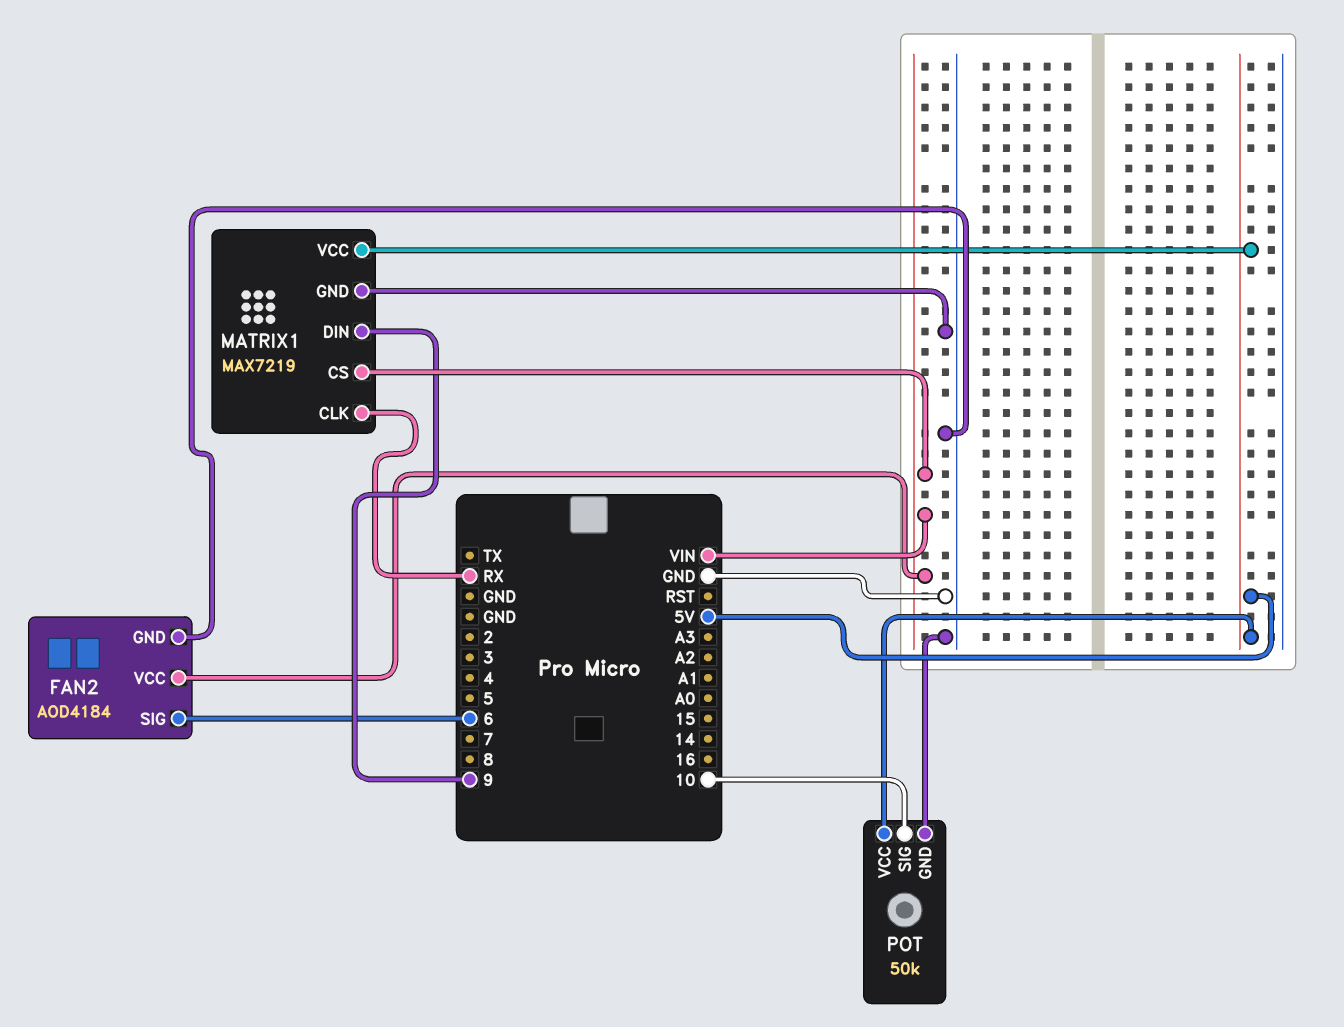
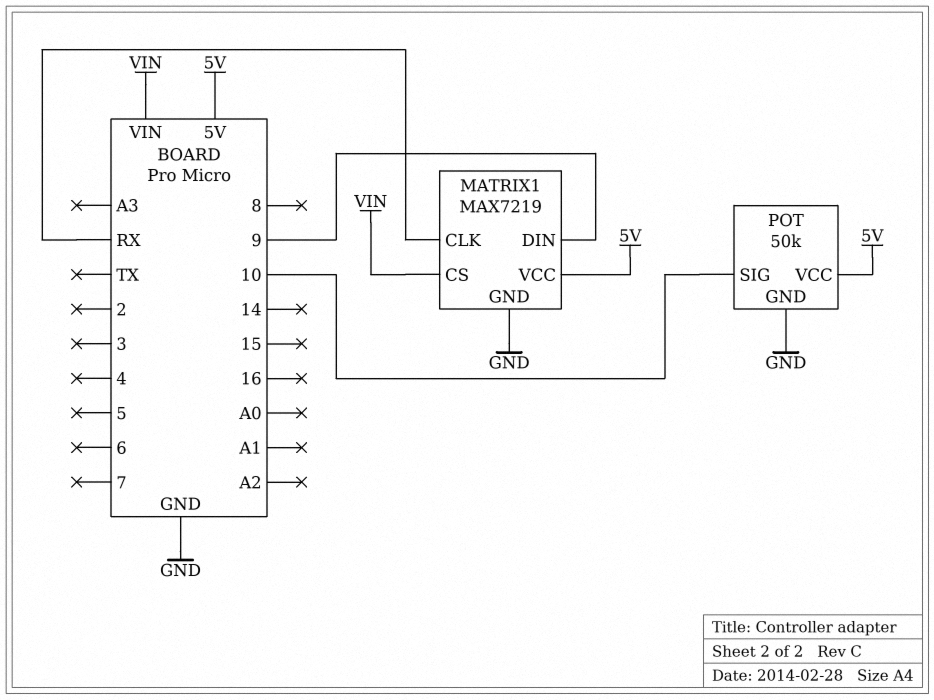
FAN2: AOD4184 -> none
FAN2 pin GND: GND -> none
FAN2 pin SIG: 6 -> none
FAN2 pin VCC: VIN -> none

